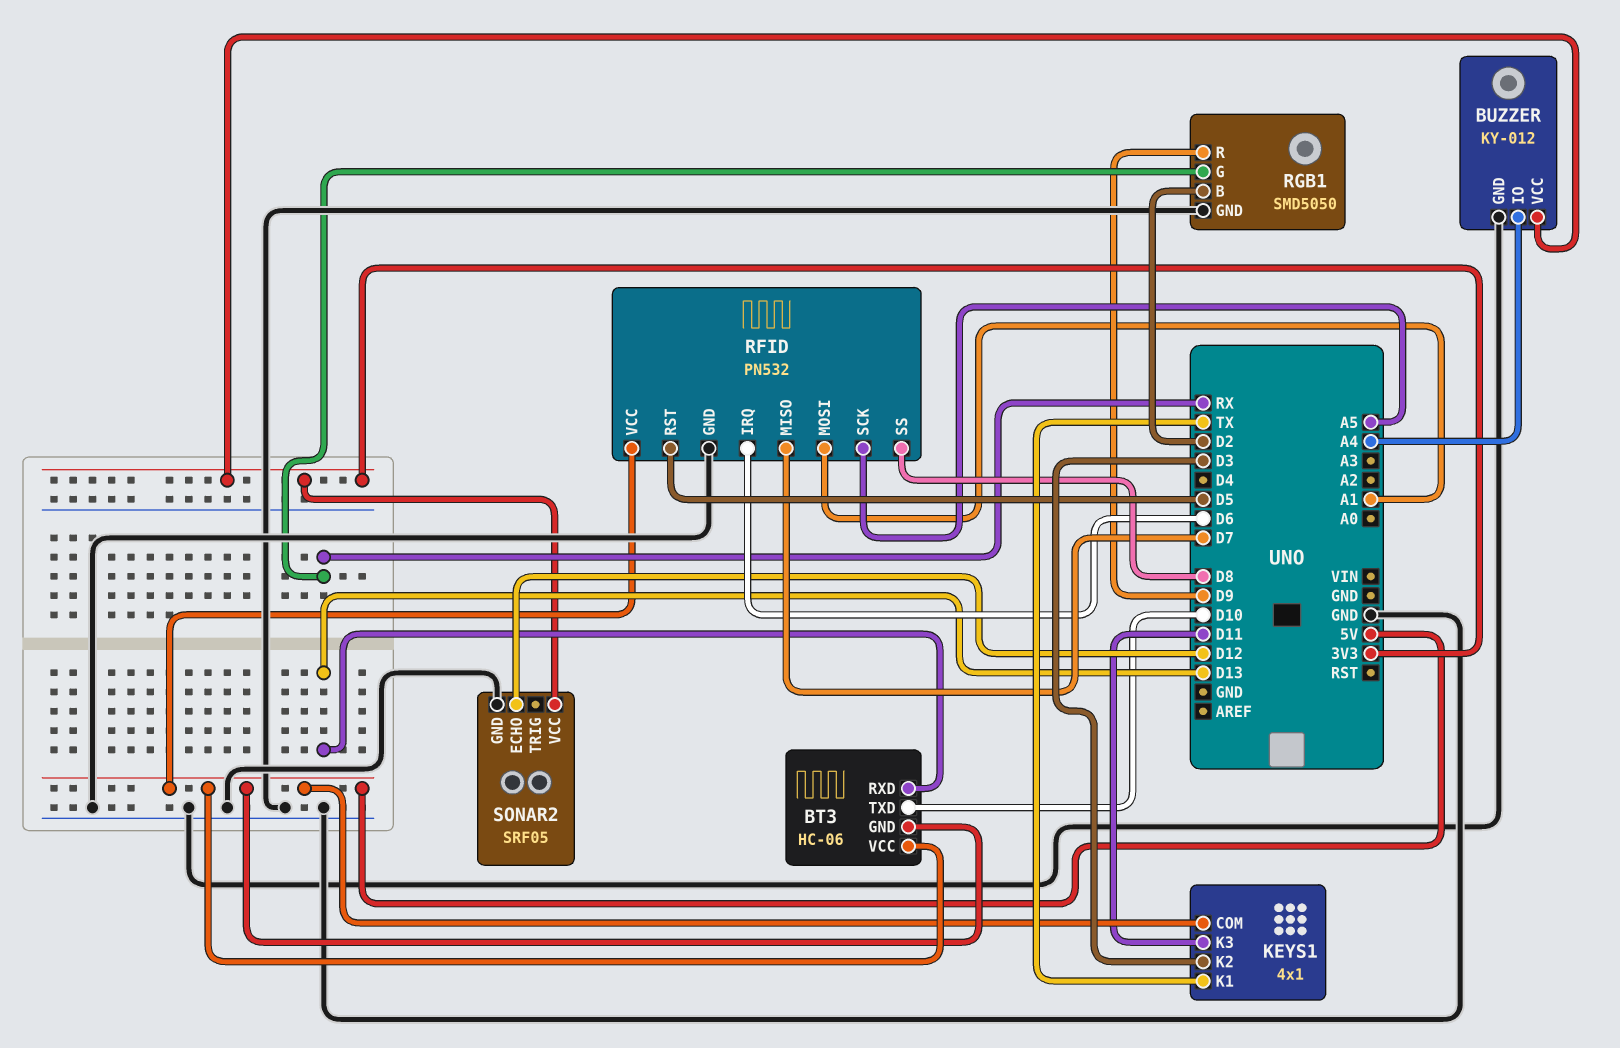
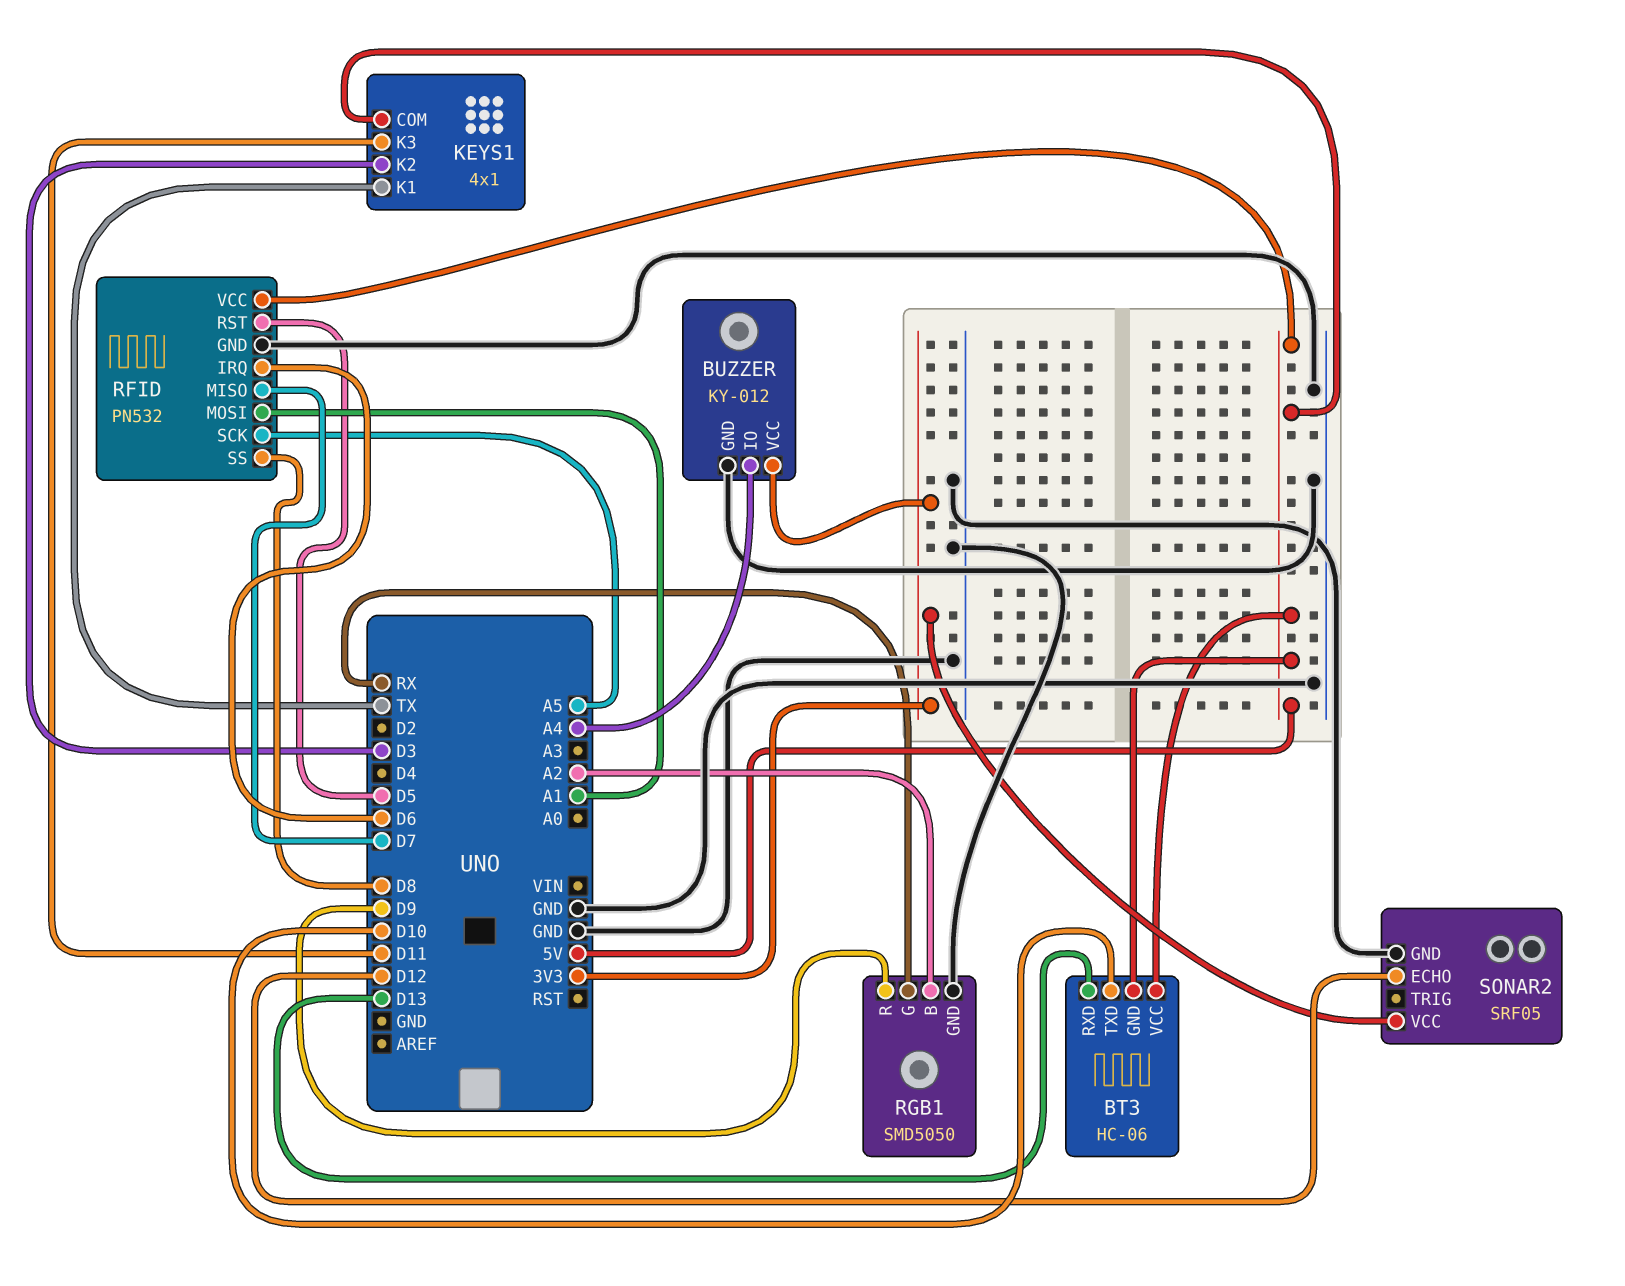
RGB1 pin B: D2 -> A2

